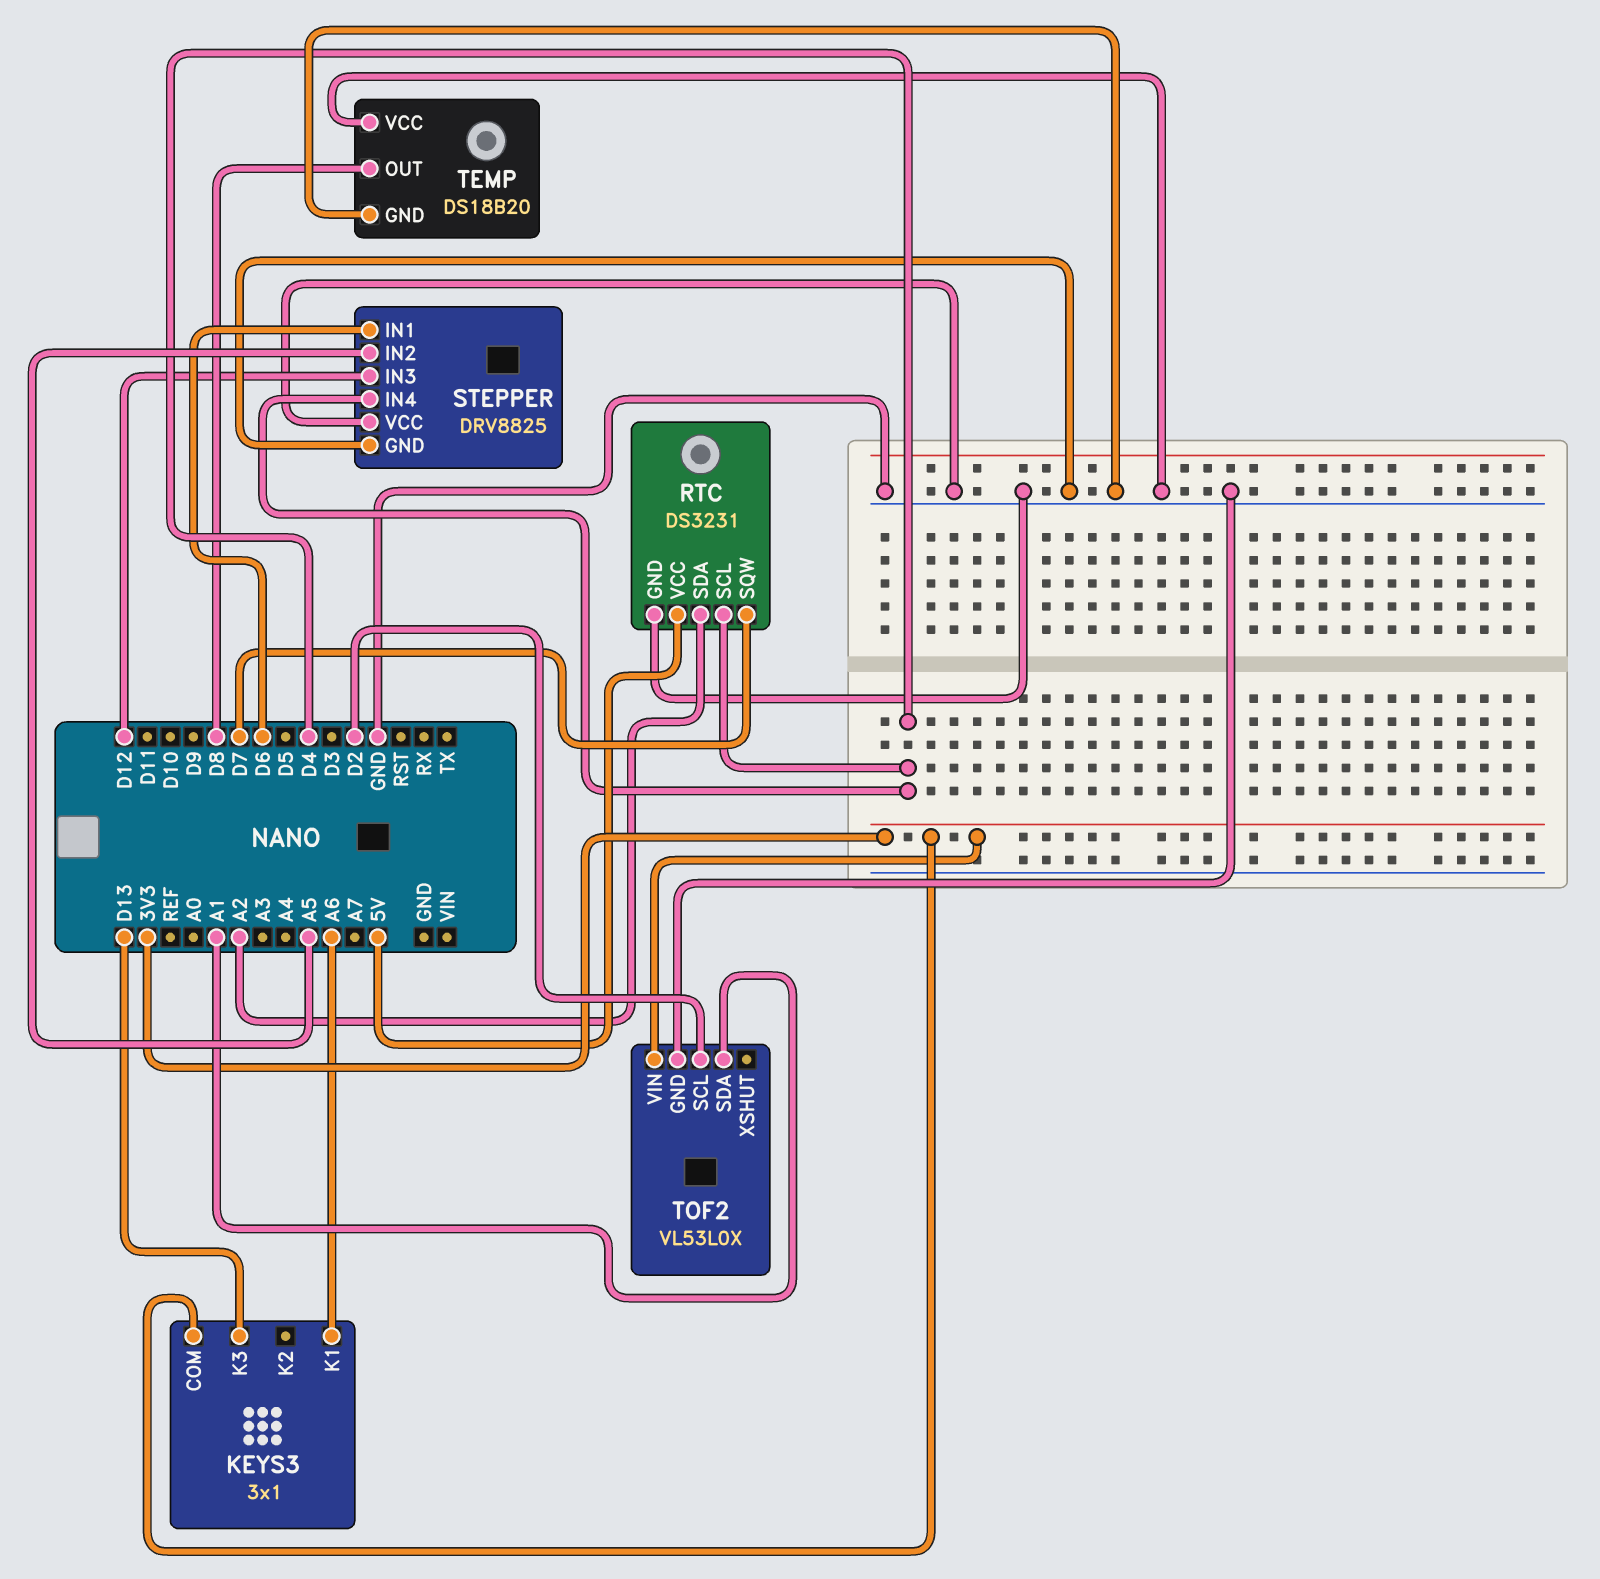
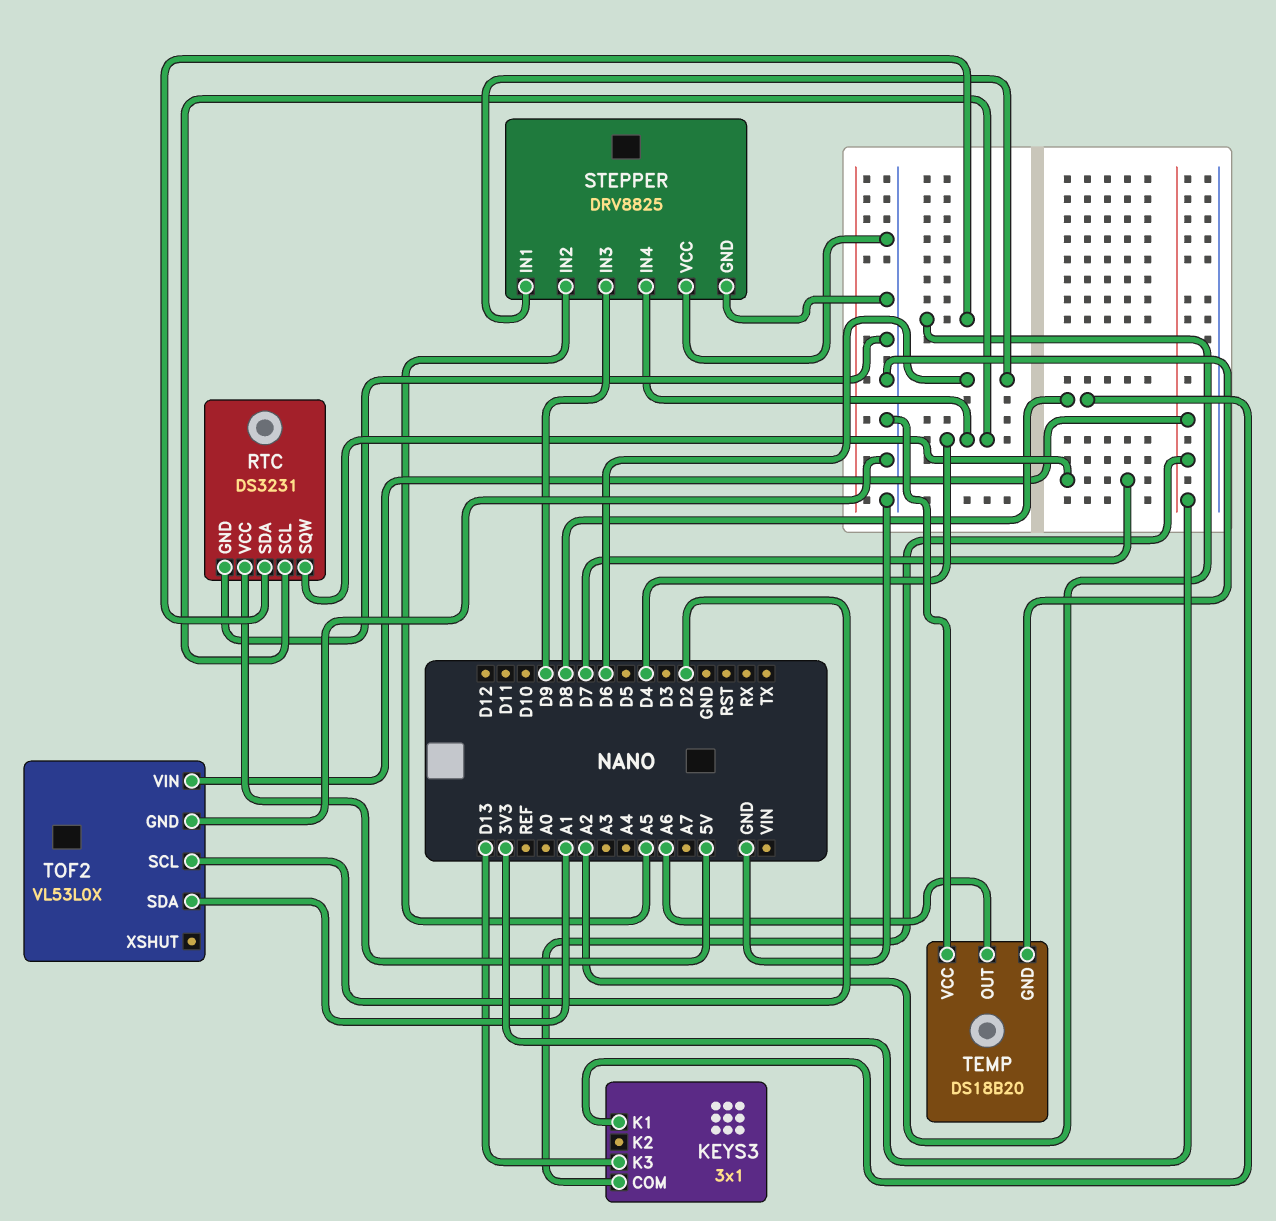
KEYS3 pin K1: A6 -> D8
STEPPER pin IN3: D12 -> D9
TEMP pin OUT: D8 -> A6

